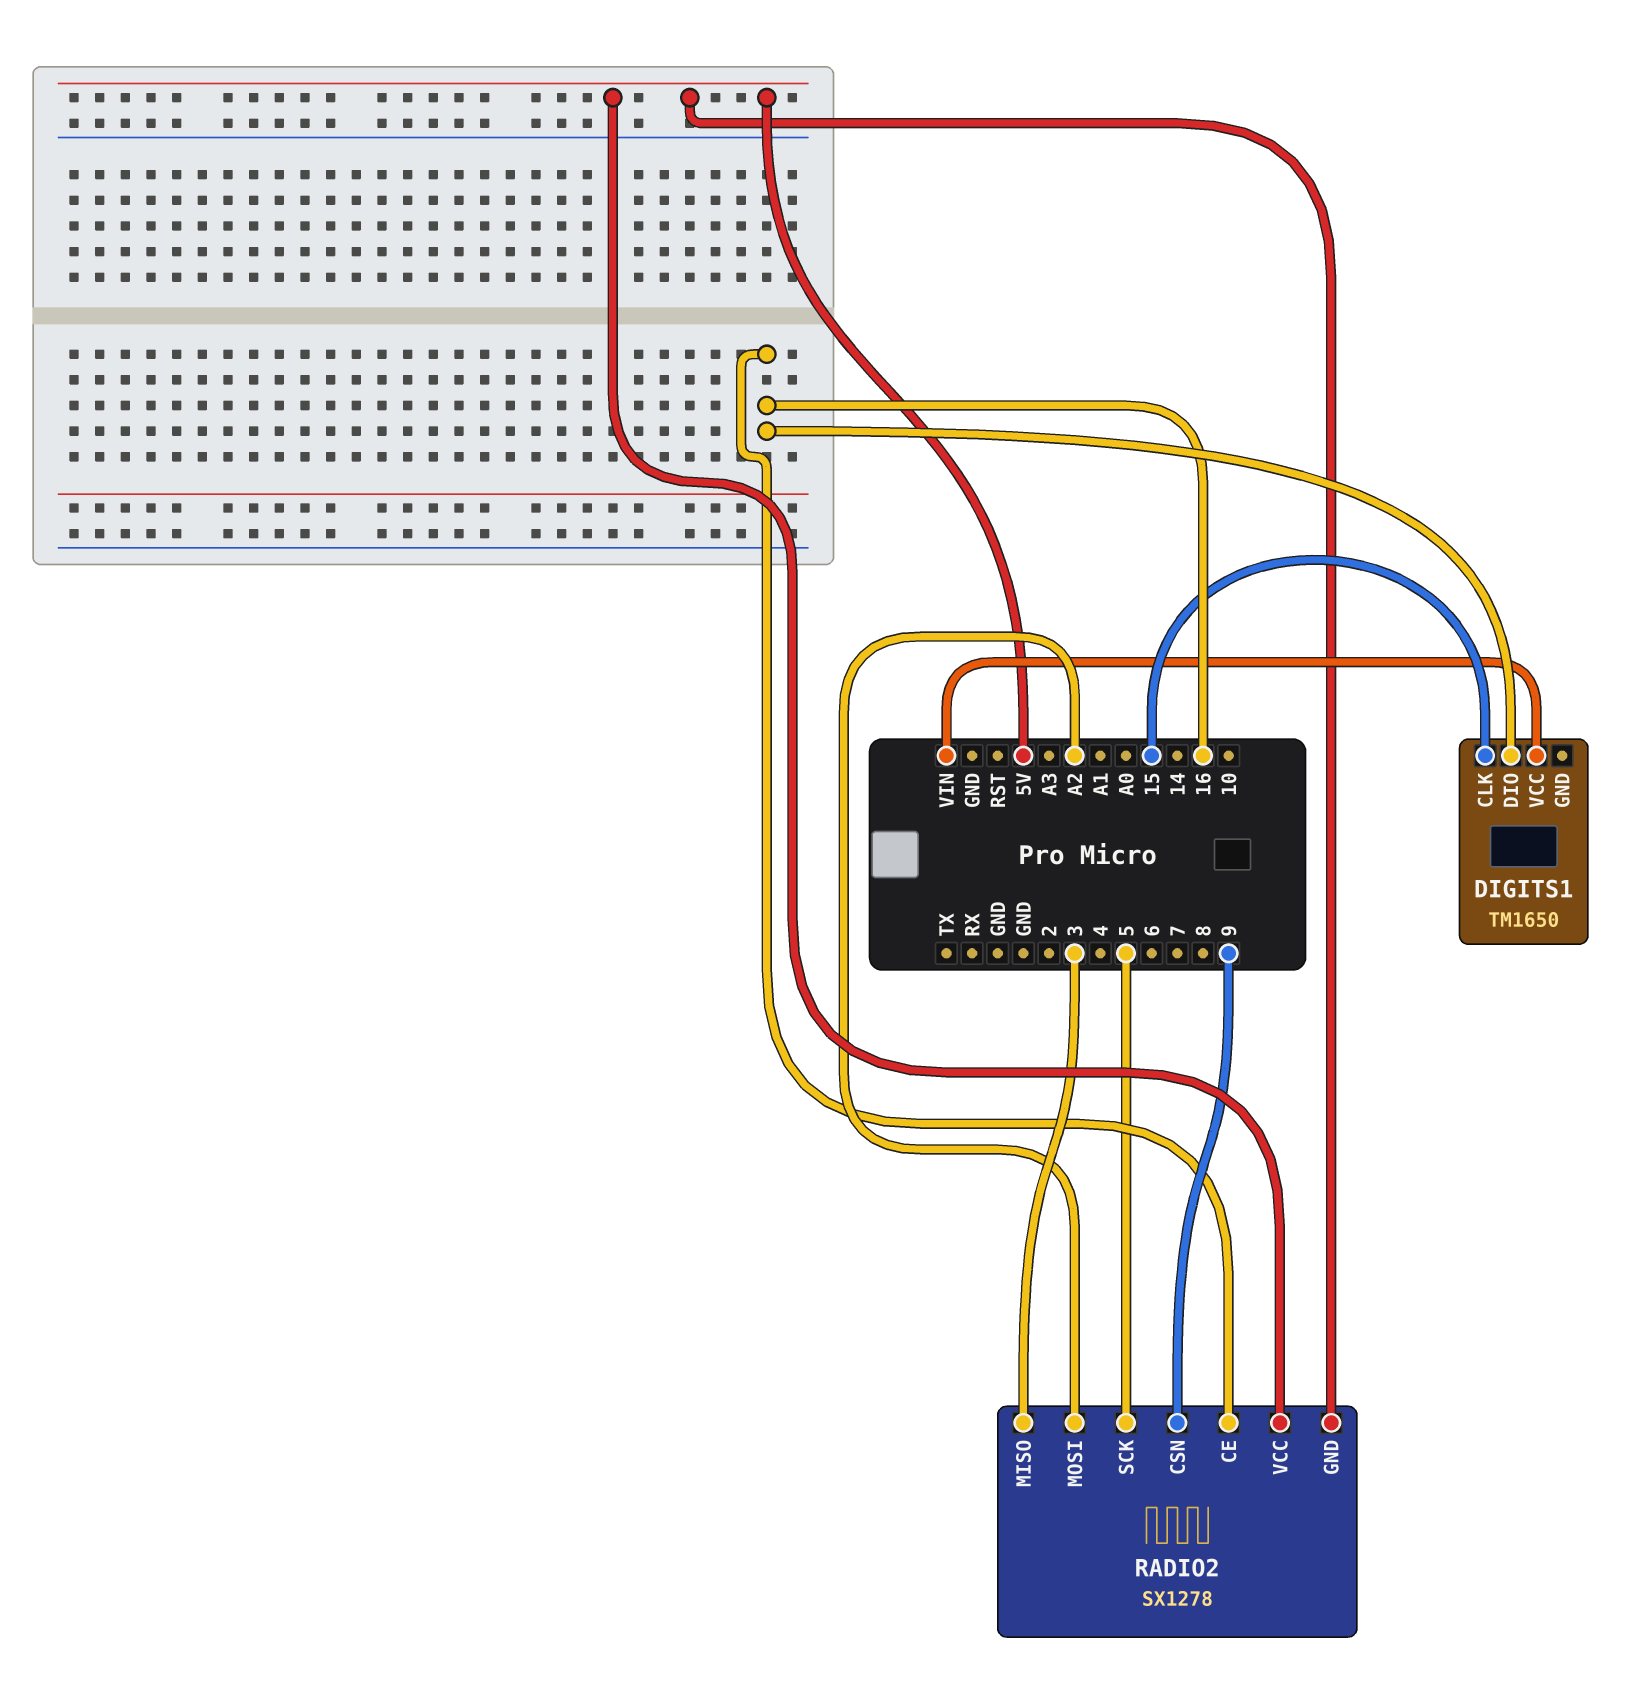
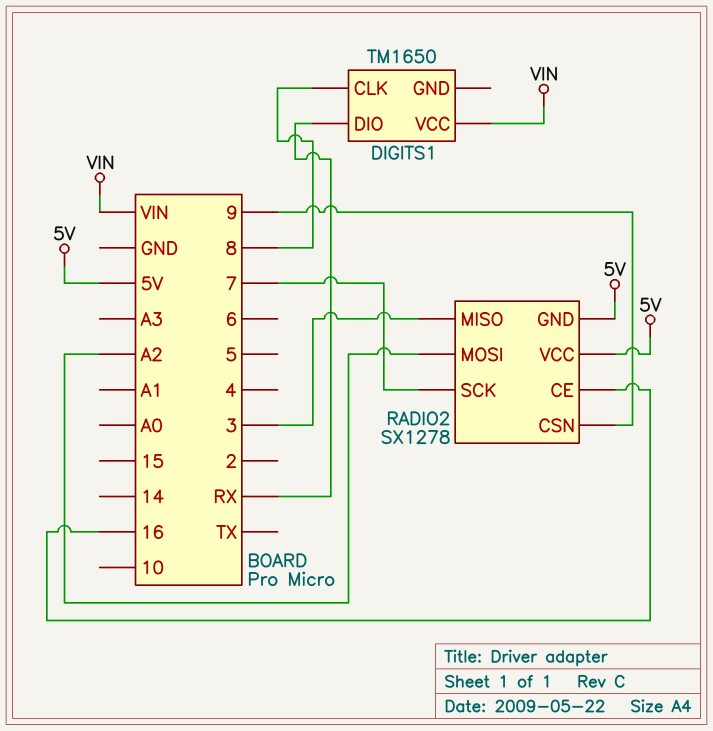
DIGITS1 pin CLK: 15 -> 8
DIGITS1 pin DIO: 16 -> RX
RADIO2 pin SCK: 5 -> 7

